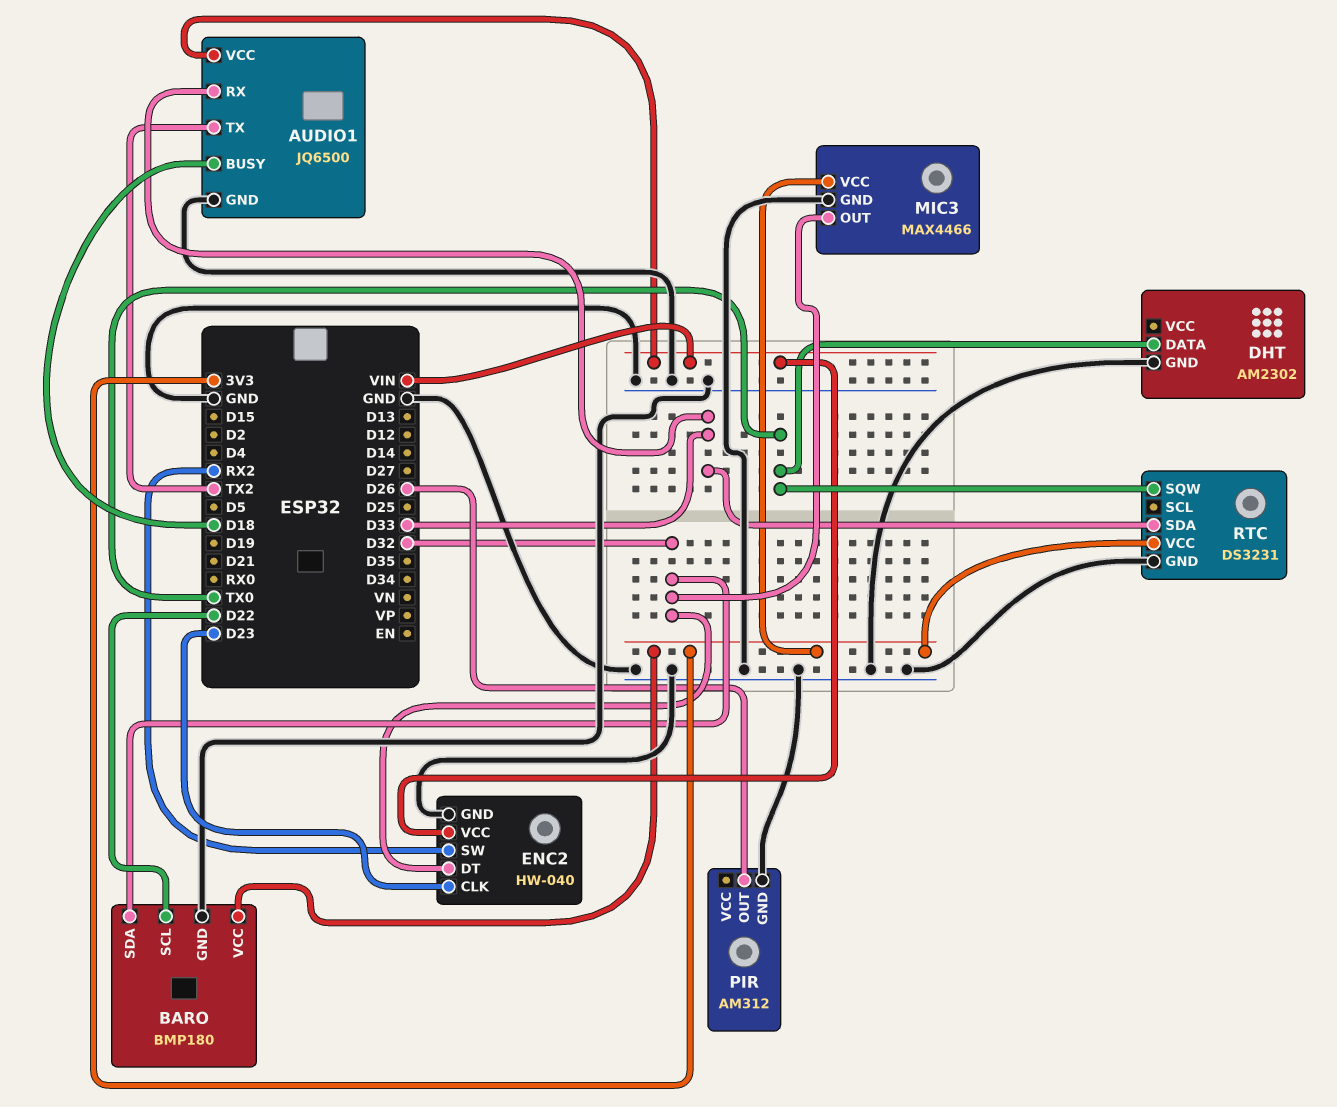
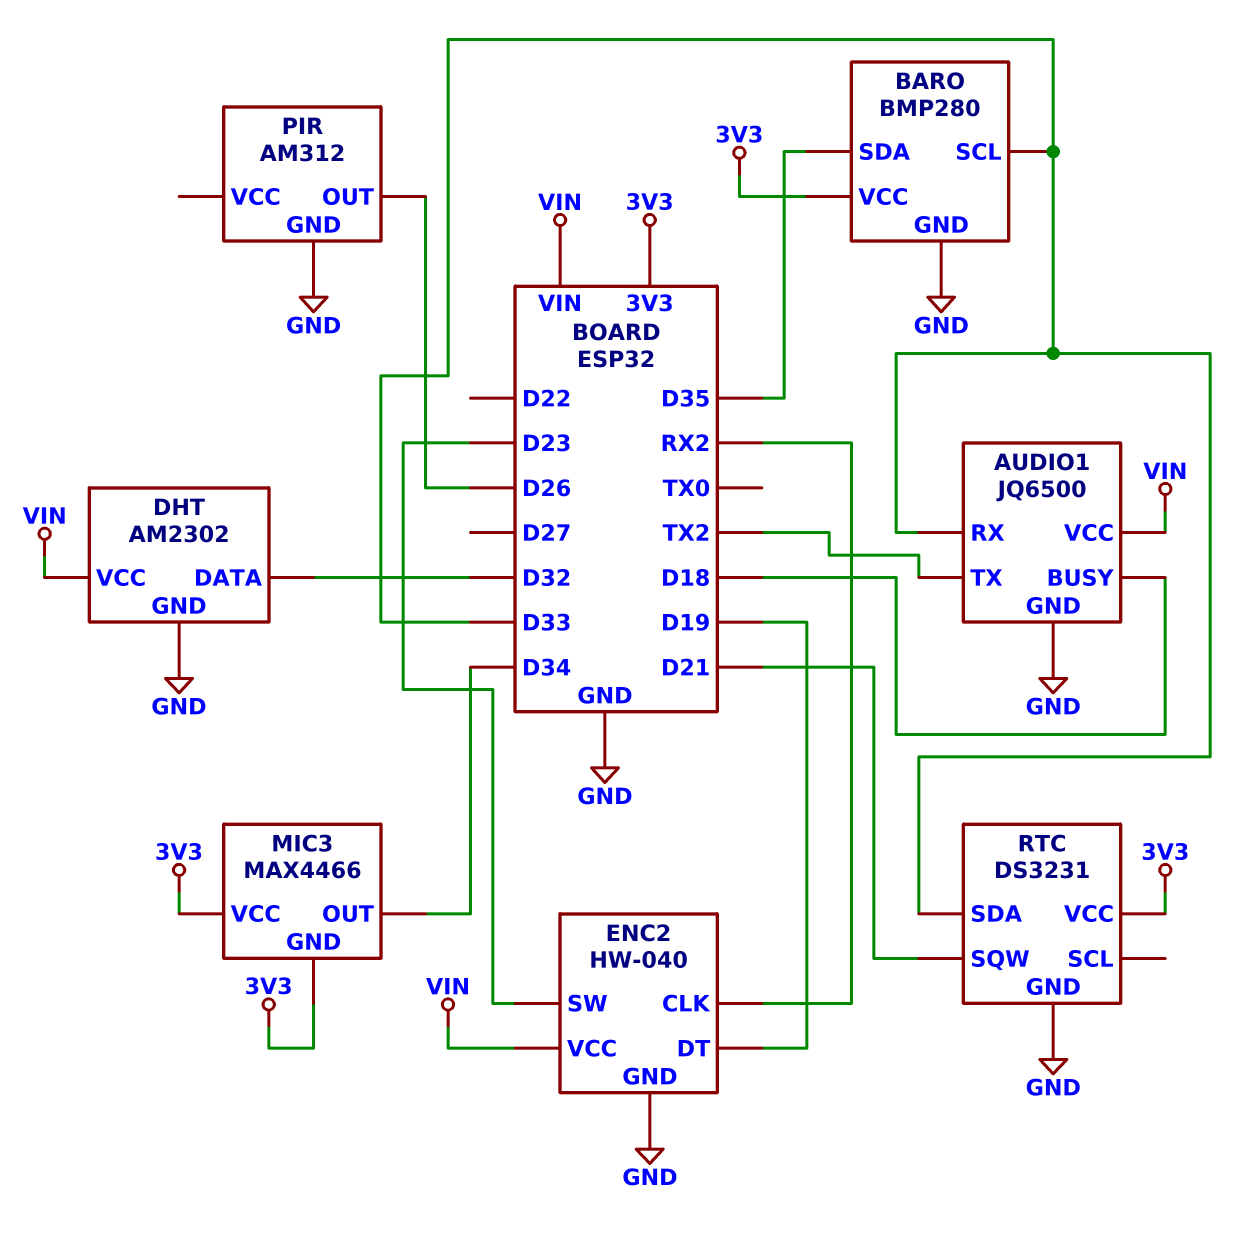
BARO: BMP180 -> BMP280
BARO pin SCL: D22 -> D33
BARO pin SDA: D32 -> D35
DHT pin DATA: TX0 -> D32
DHT pin VCC: none -> VIN
ENC2 pin CLK: D23 -> RX2
ENC2 pin DT: D32 -> D19
ENC2 pin SW: RX2 -> D23
MIC3 pin GND: GND -> 3V3
MIC3 pin OUT: D32 -> D34
RTC pin SQW: TX0 -> D21

